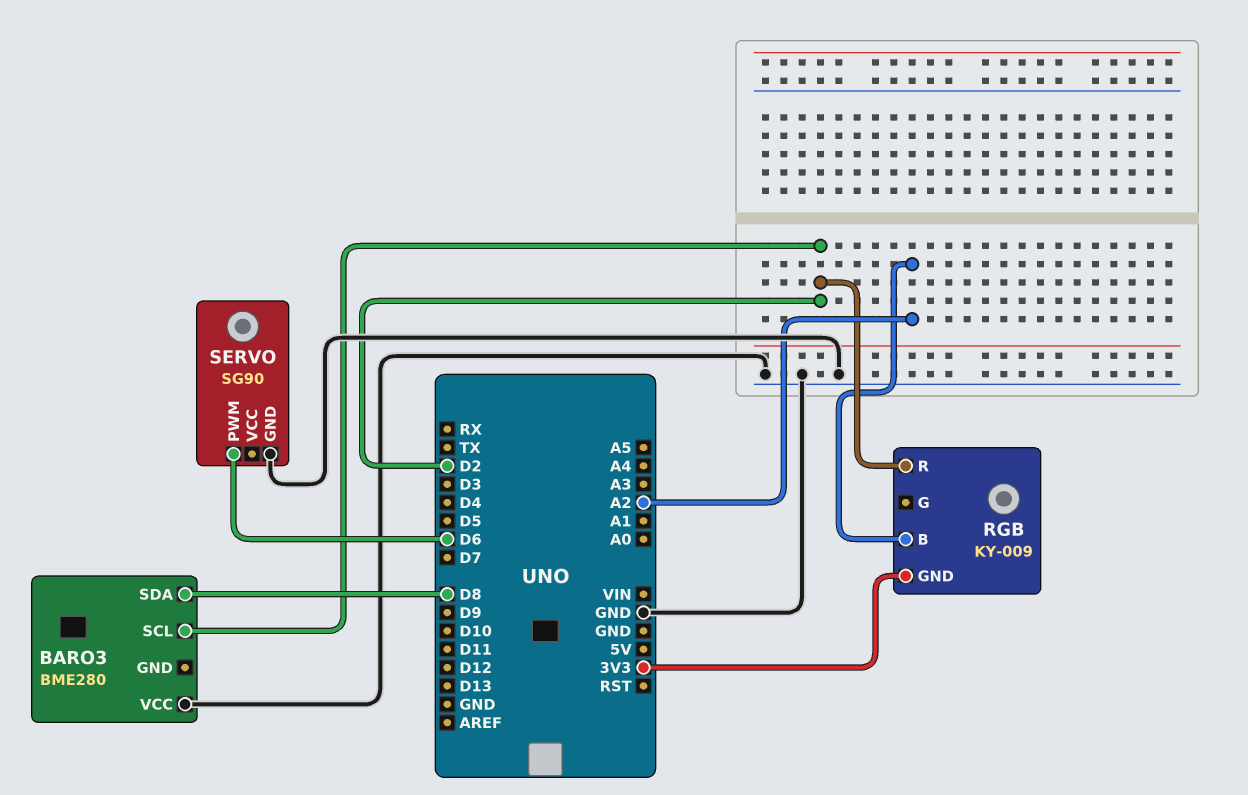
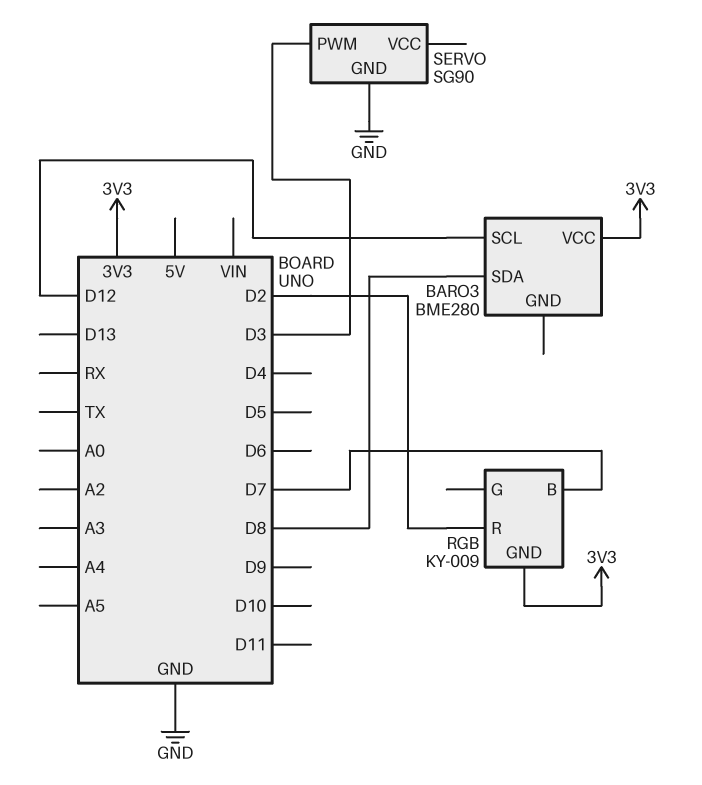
BARO3 pin SCL: D2 -> D12
BARO3 pin VCC: GND -> 3V3
RGB pin B: A2 -> D7
SERVO pin PWM: D6 -> D3

